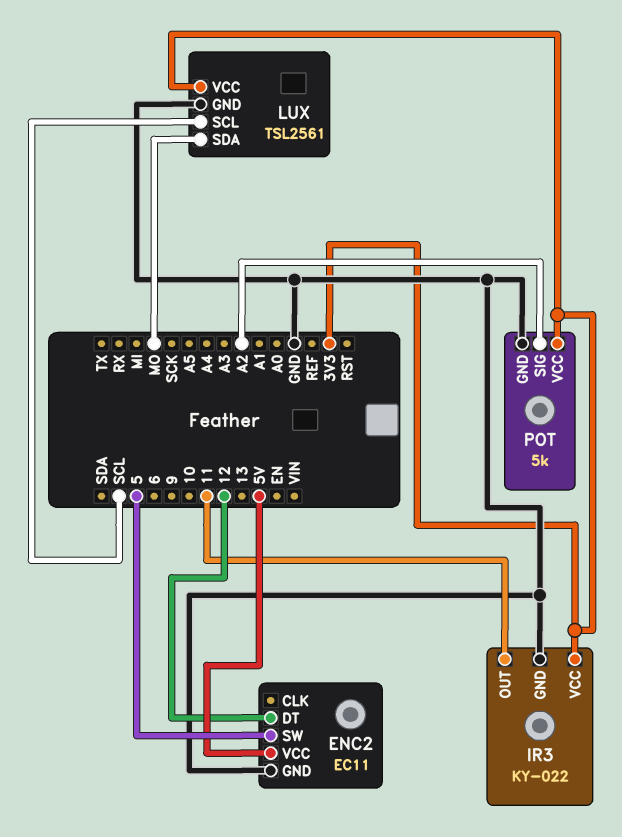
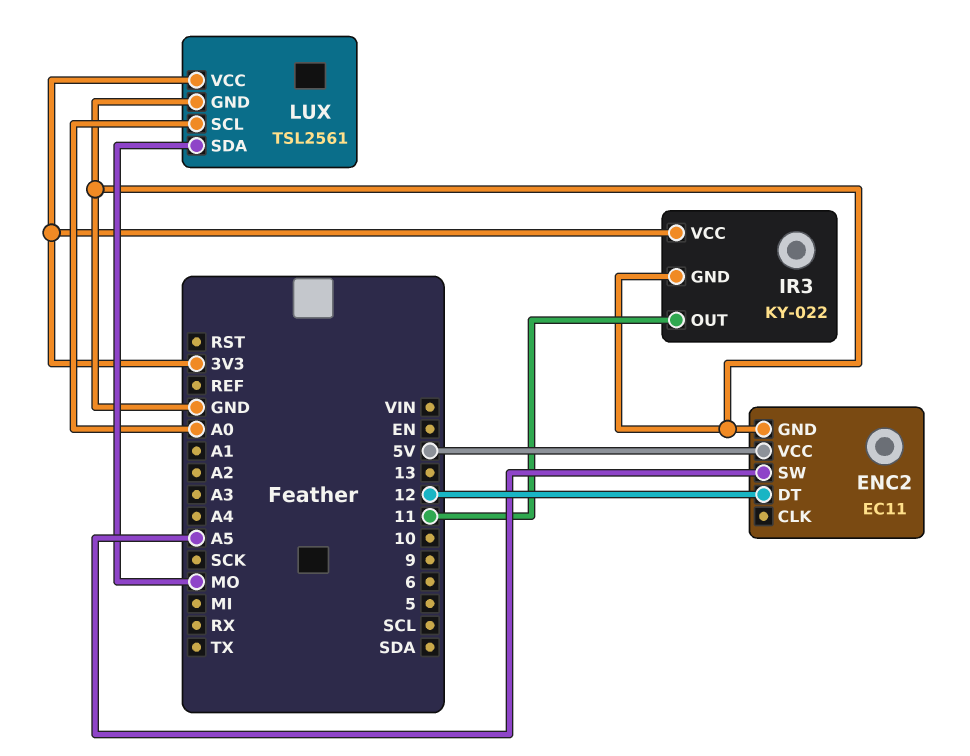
ENC2 pin SW: 5 -> A5
LUX pin SCL: SCL -> A0
POT: 5k -> none
POT pin GND: GND -> none
POT pin SIG: A2 -> none
POT pin VCC: 3V3 -> none

